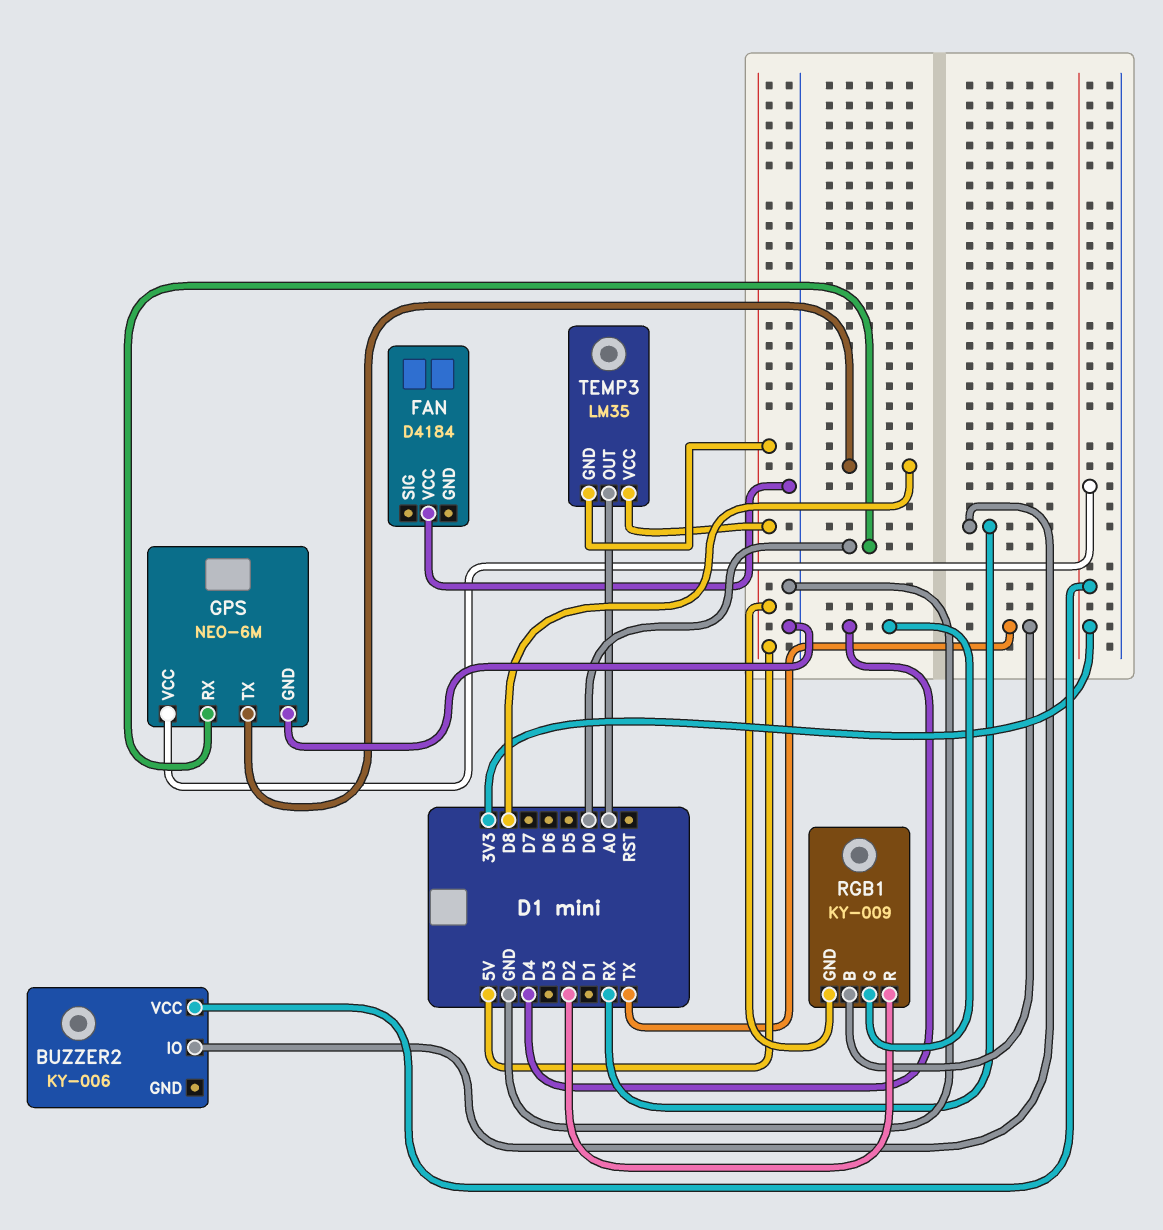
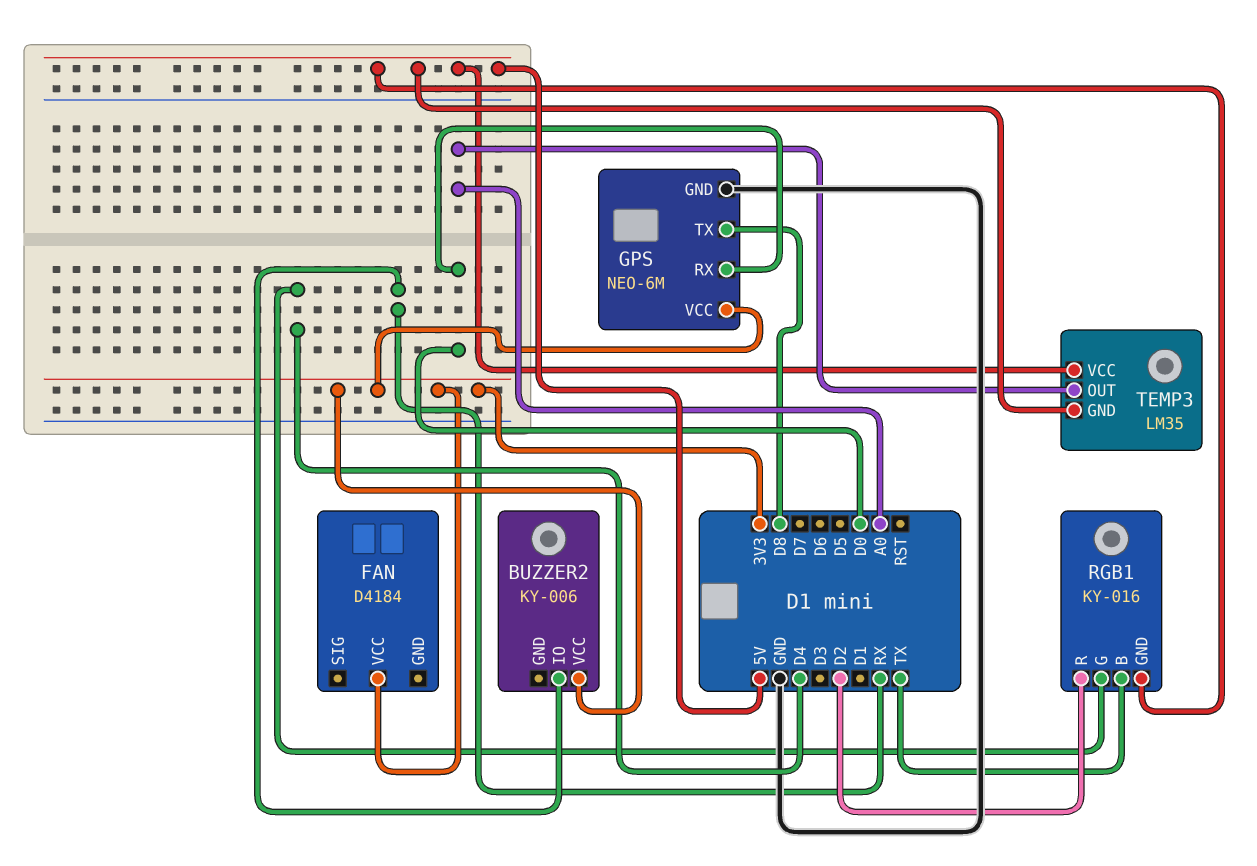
FAN pin VCC: GND -> 3V3
RGB1: KY-009 -> KY-016

